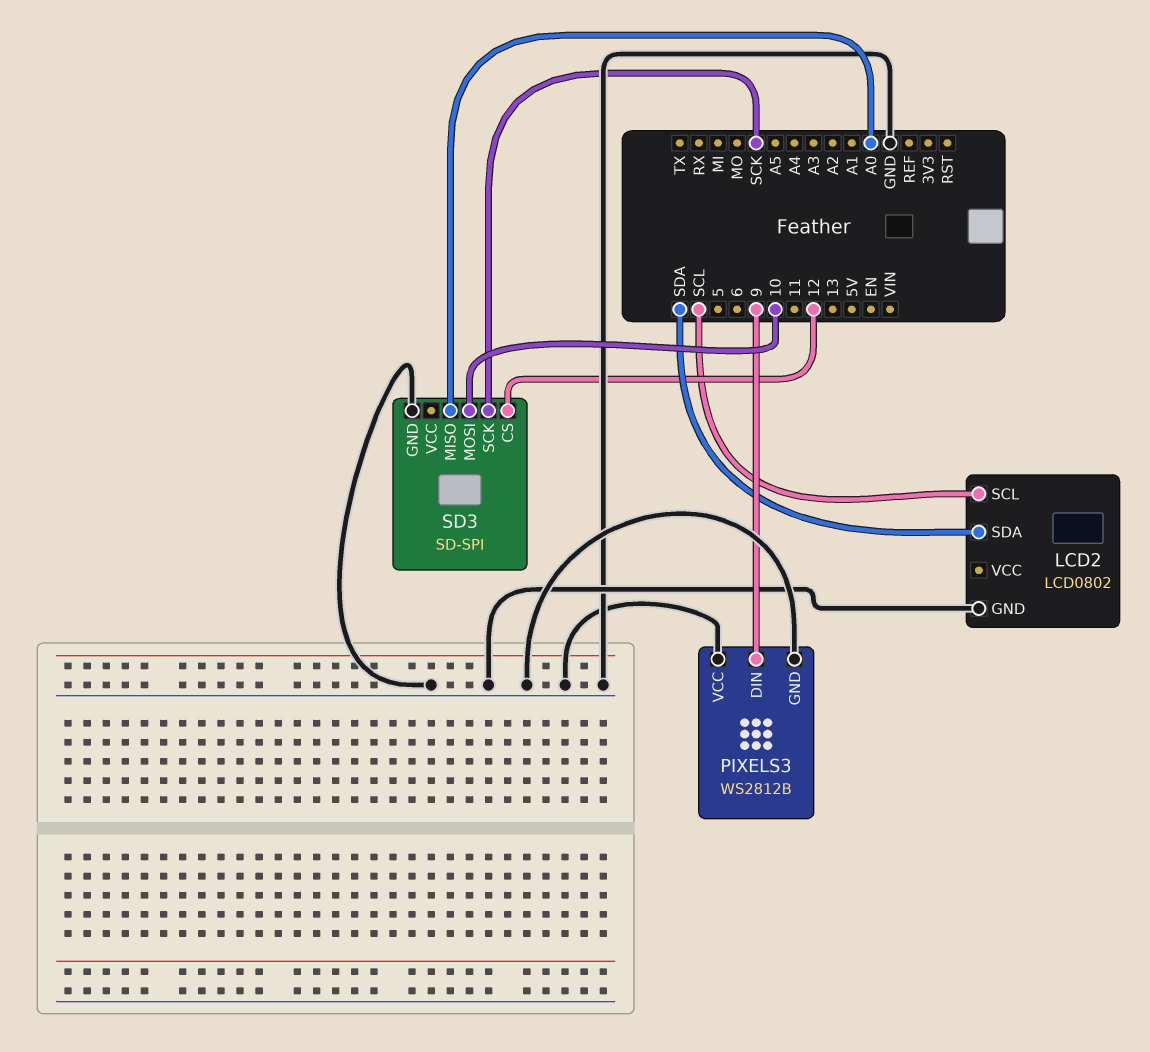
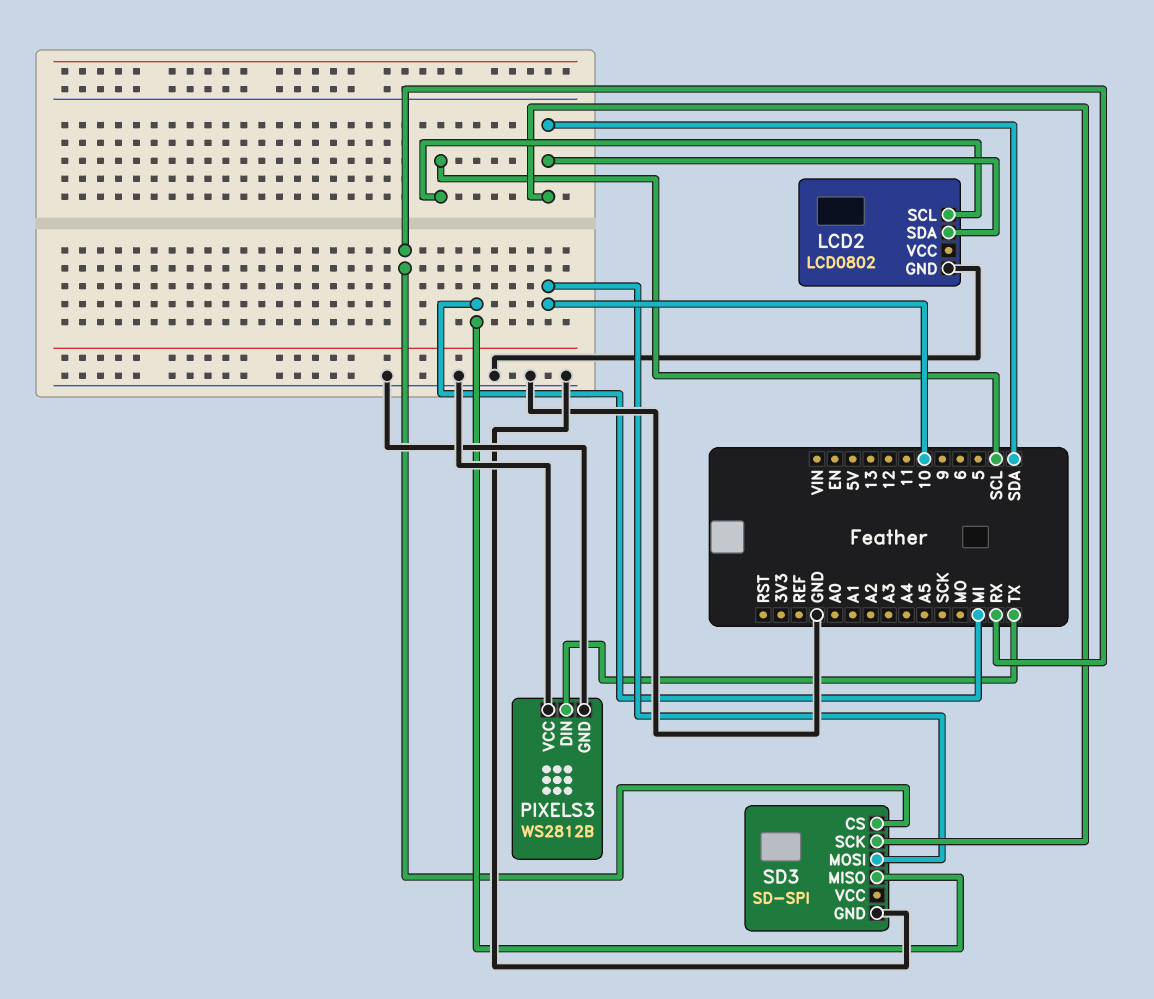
PIXELS3 pin DIN: 9 -> TX
SD3 pin CS: 12 -> RX
SD3 pin MISO: A0 -> MI
SD3 pin SCK: SCK -> SDA

